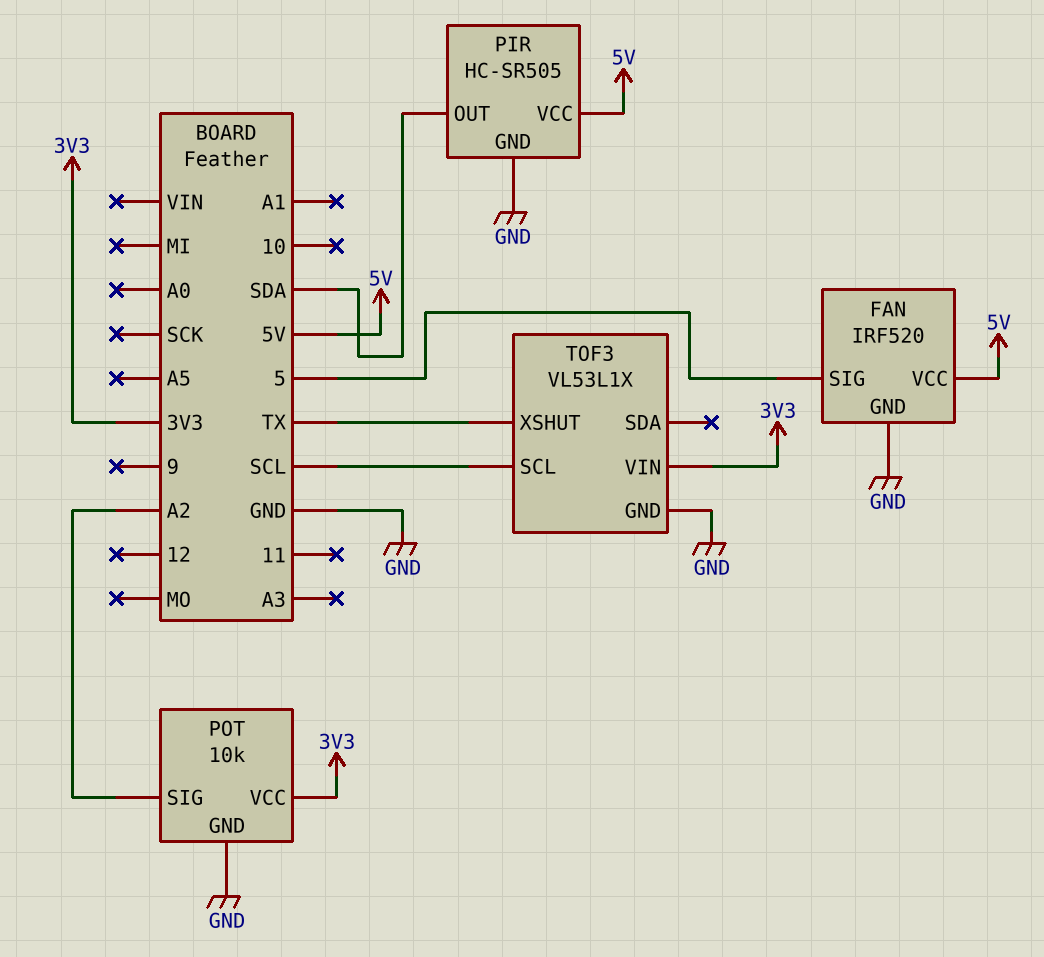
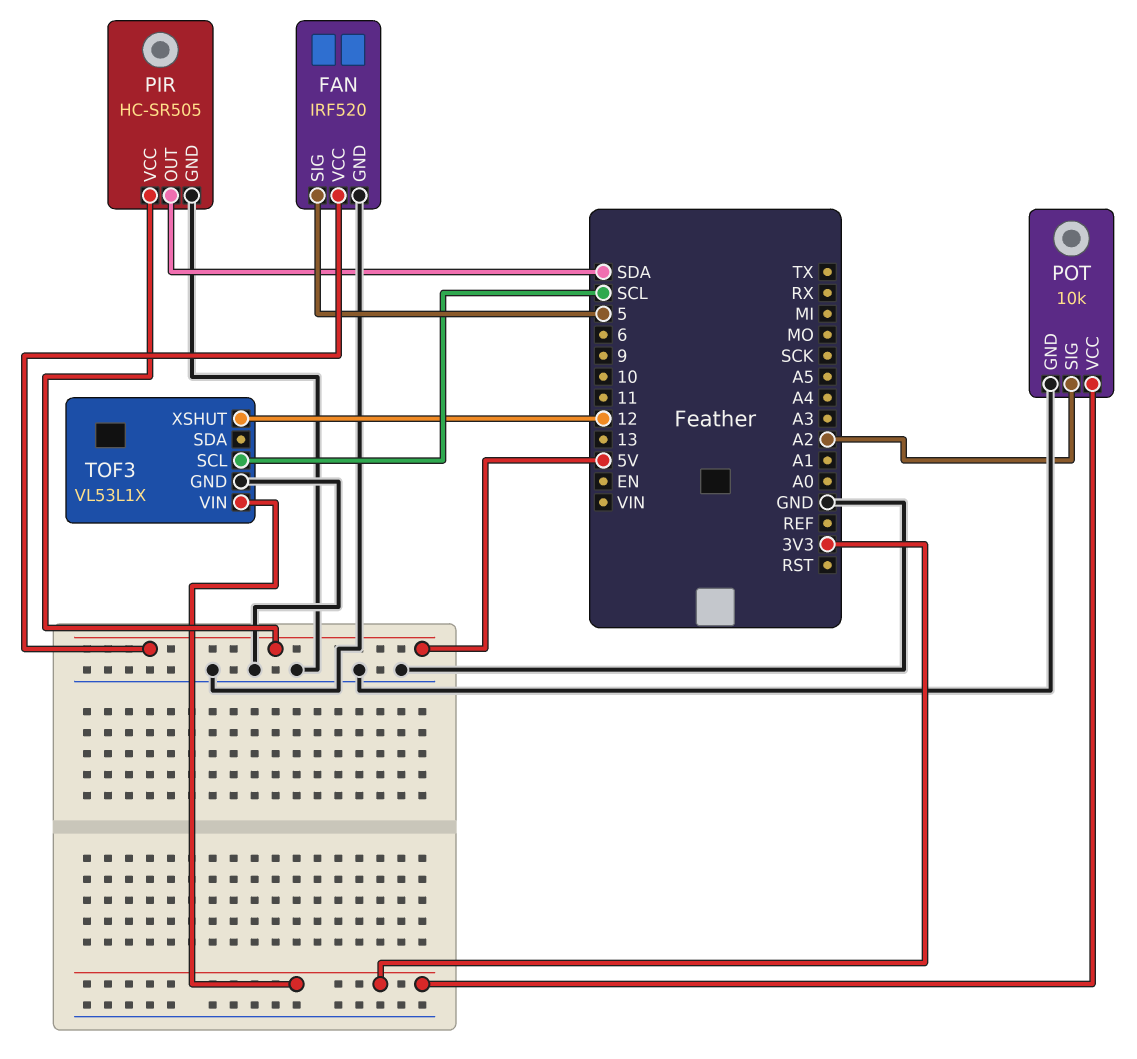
TOF3 pin XSHUT: TX -> 12

